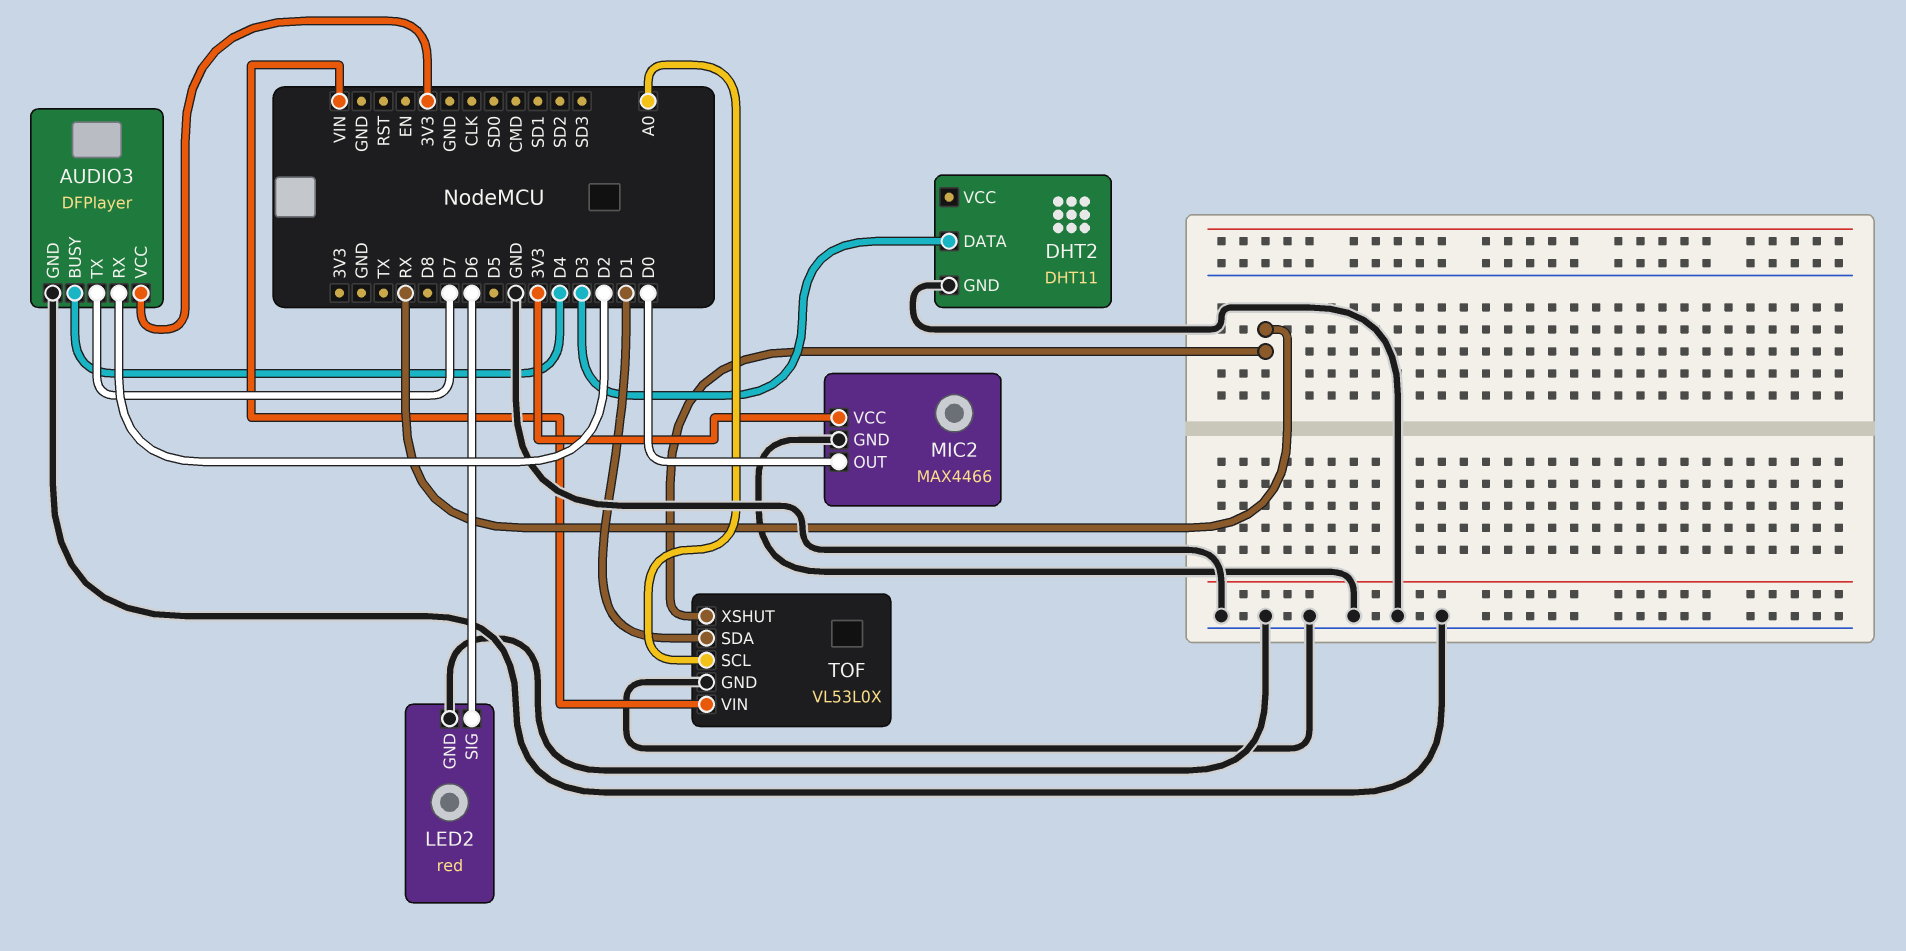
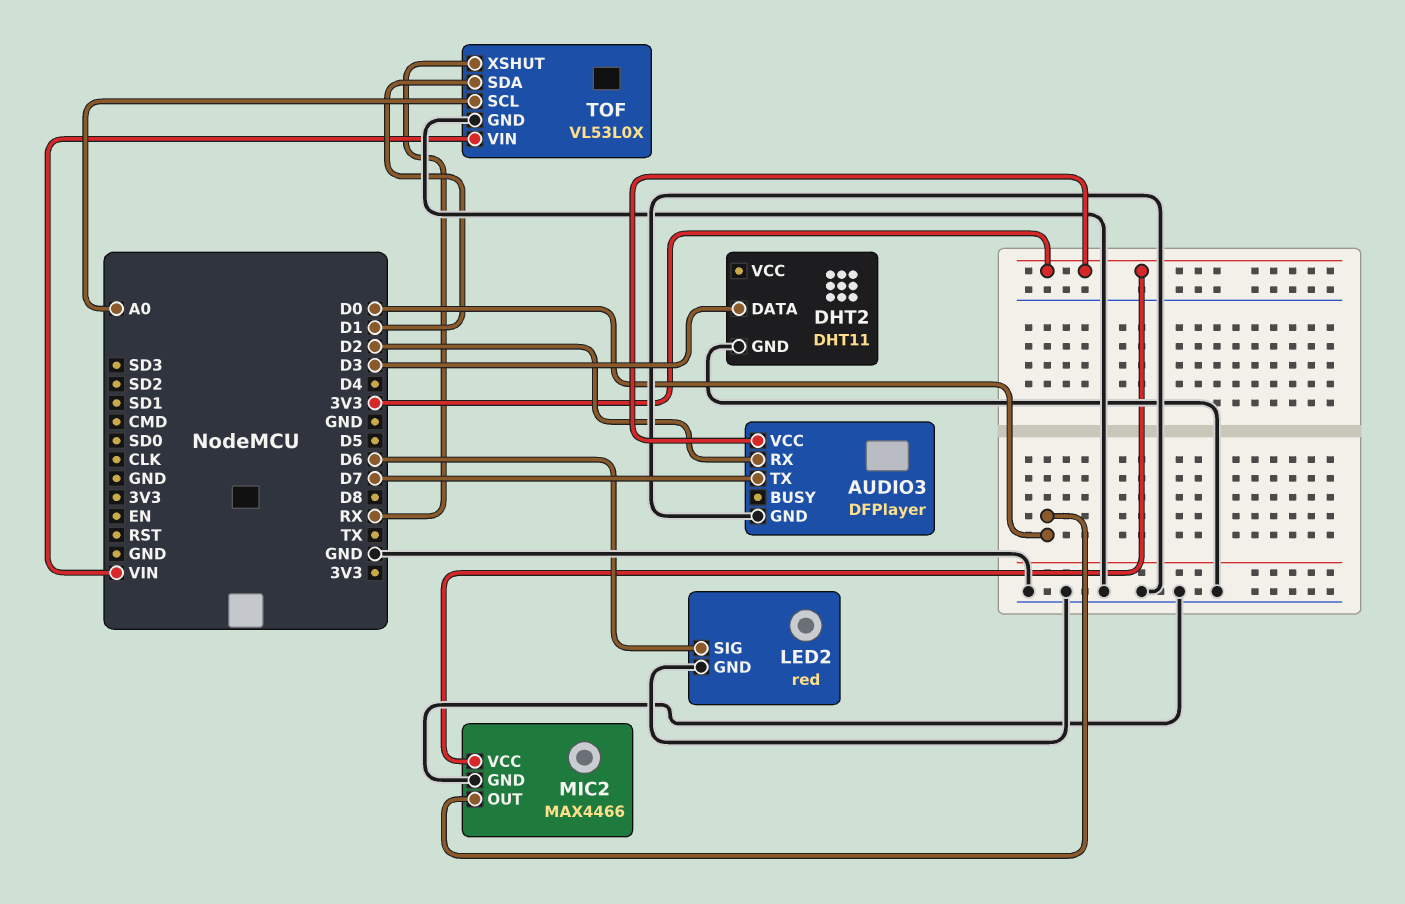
AUDIO3 pin BUSY: D4 -> none

